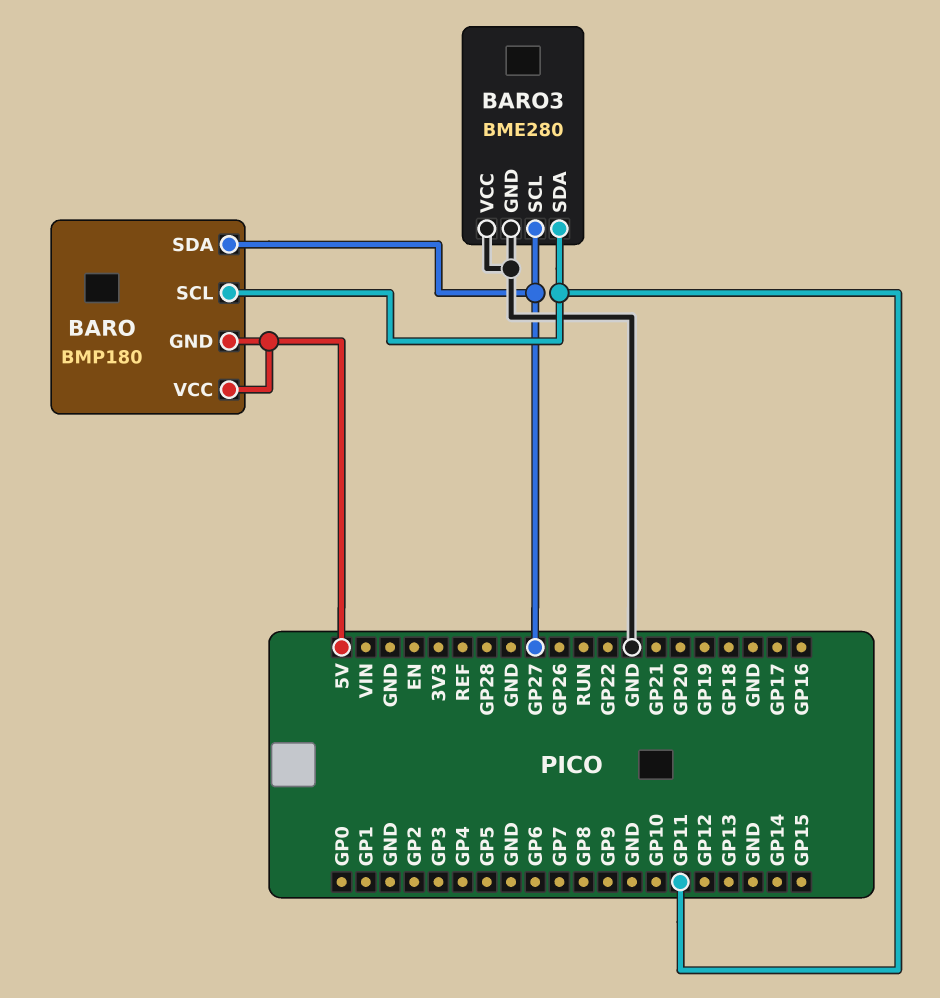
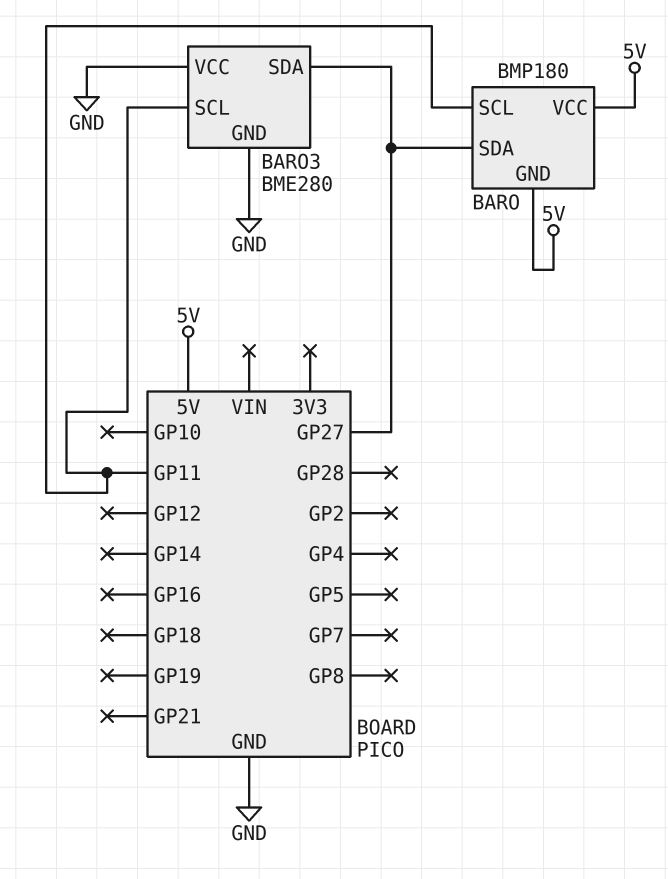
BARO3 pin SCL: GP27 -> GP11
BARO3 pin SDA: GP11 -> GP27

